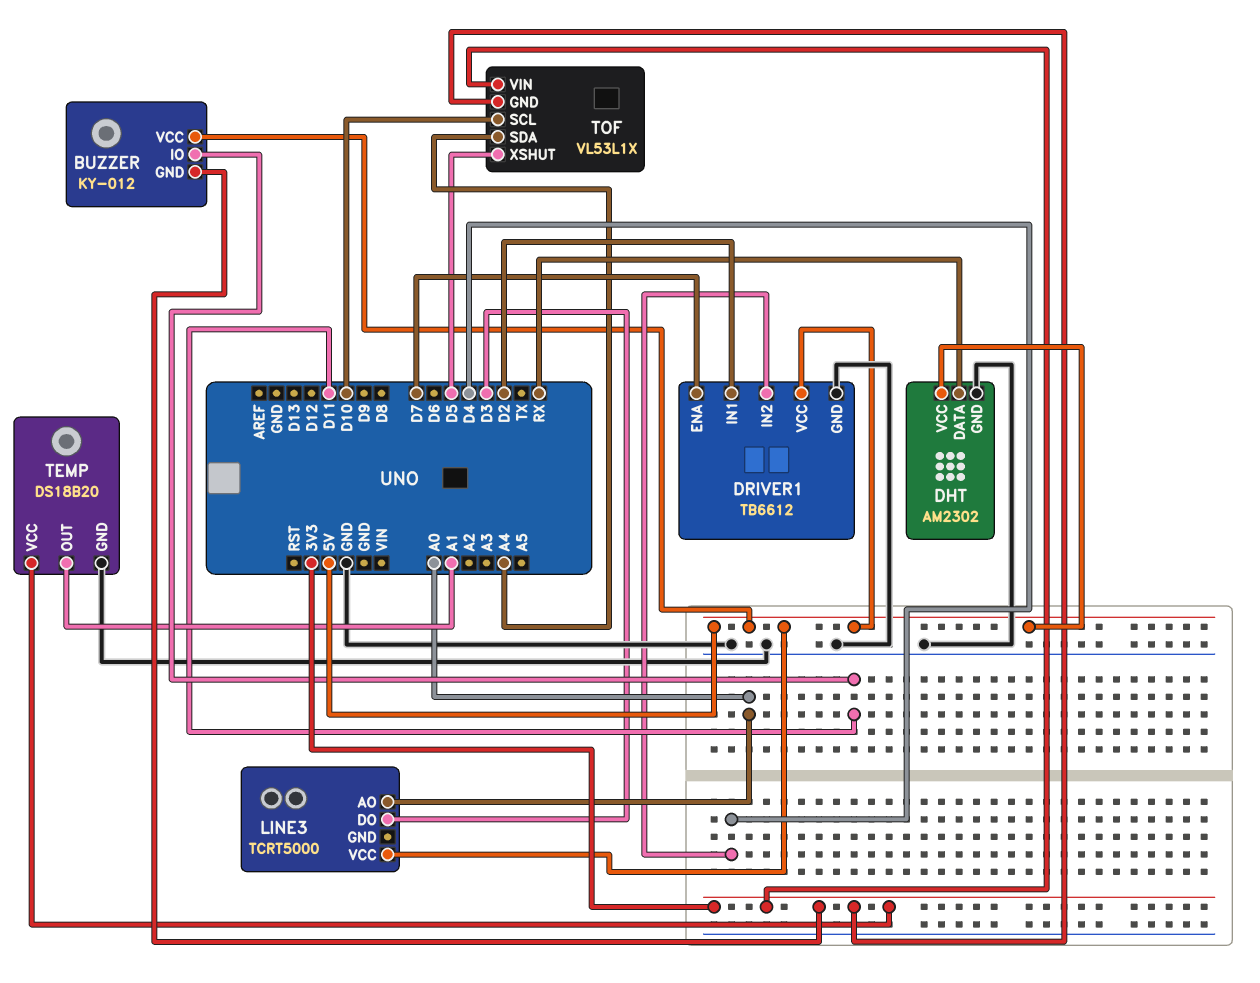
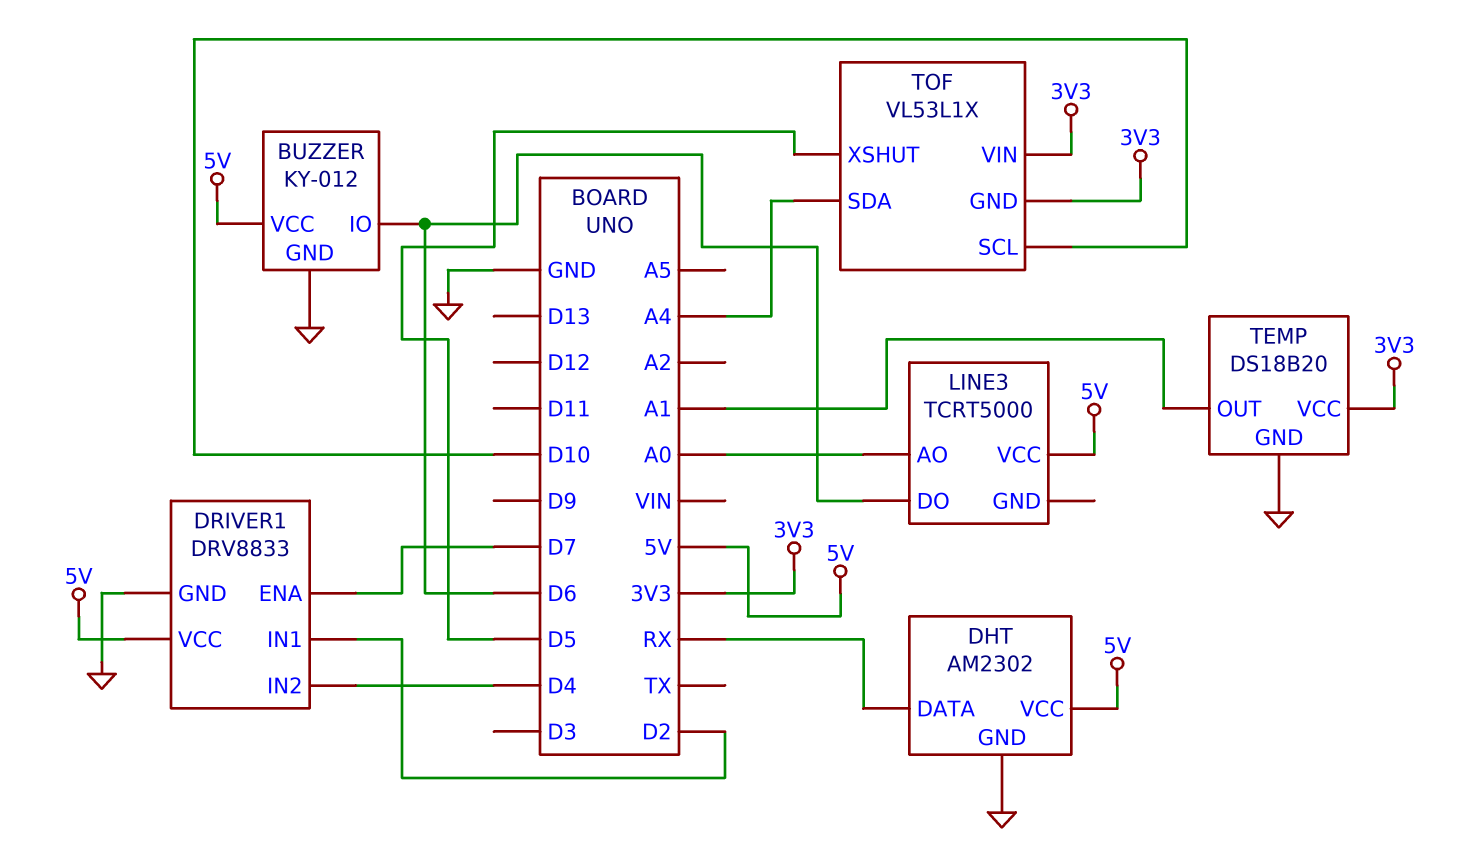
BUZZER pin GND: 3V3 -> GND
BUZZER pin IO: D11 -> D6
DRIVER1: TB6612 -> DRV8833
LINE3 pin DO: D3 -> D6

